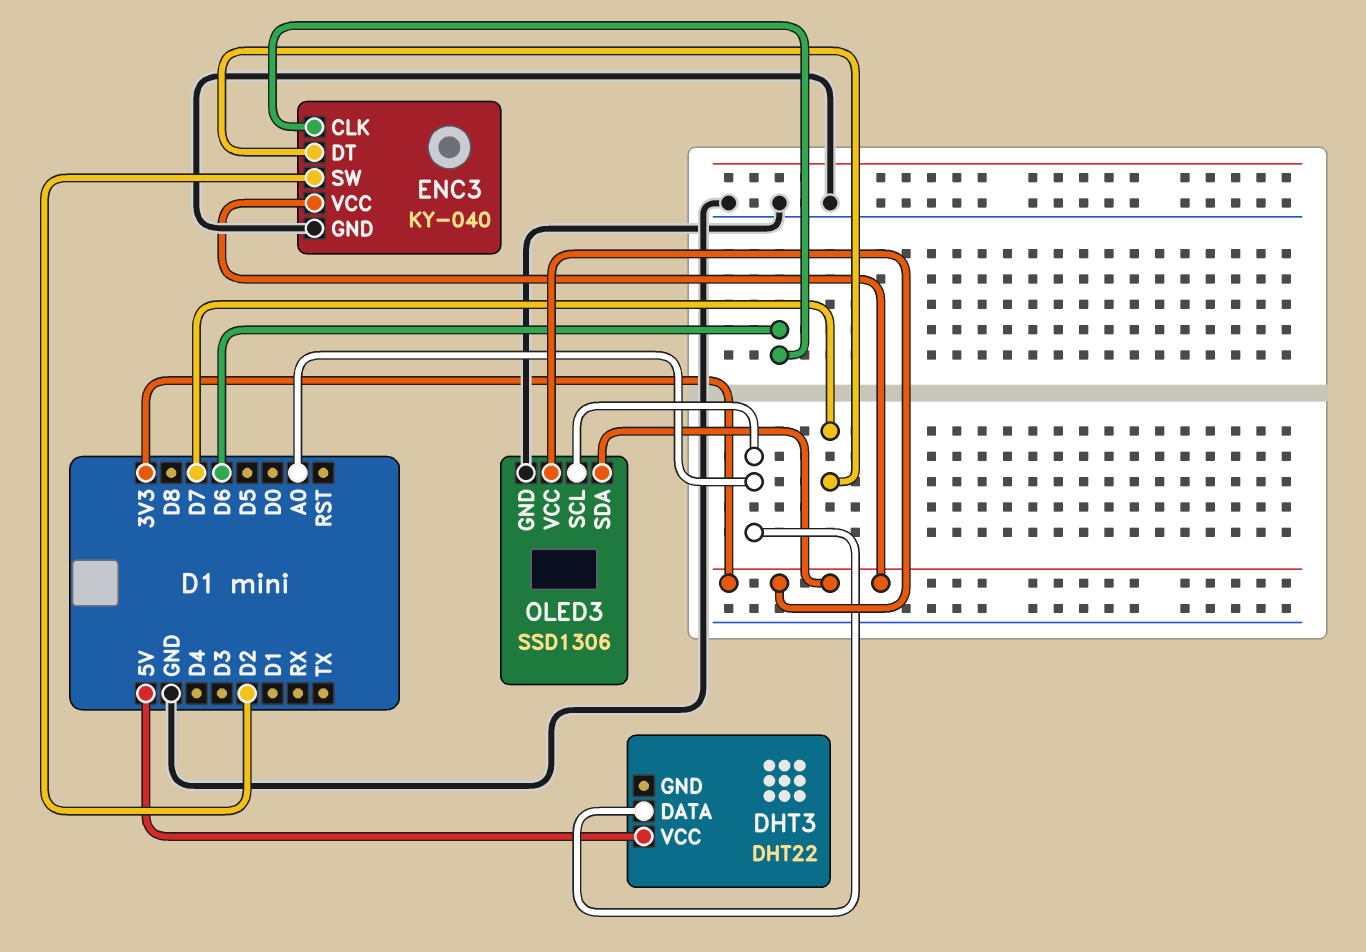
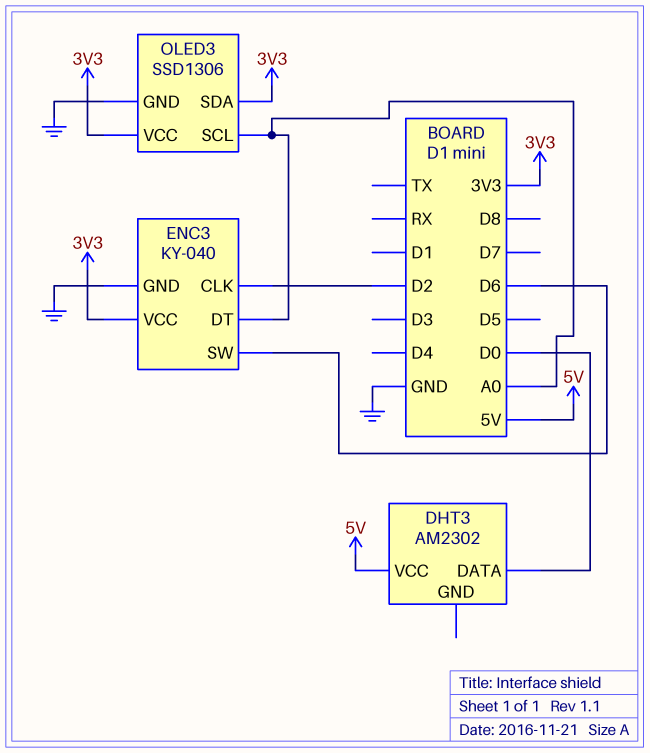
DHT3: DHT22 -> AM2302
DHT3 pin DATA: A0 -> D0
ENC3 pin CLK: D6 -> D2
ENC3 pin DT: D7 -> A0
ENC3 pin SW: D2 -> D6

